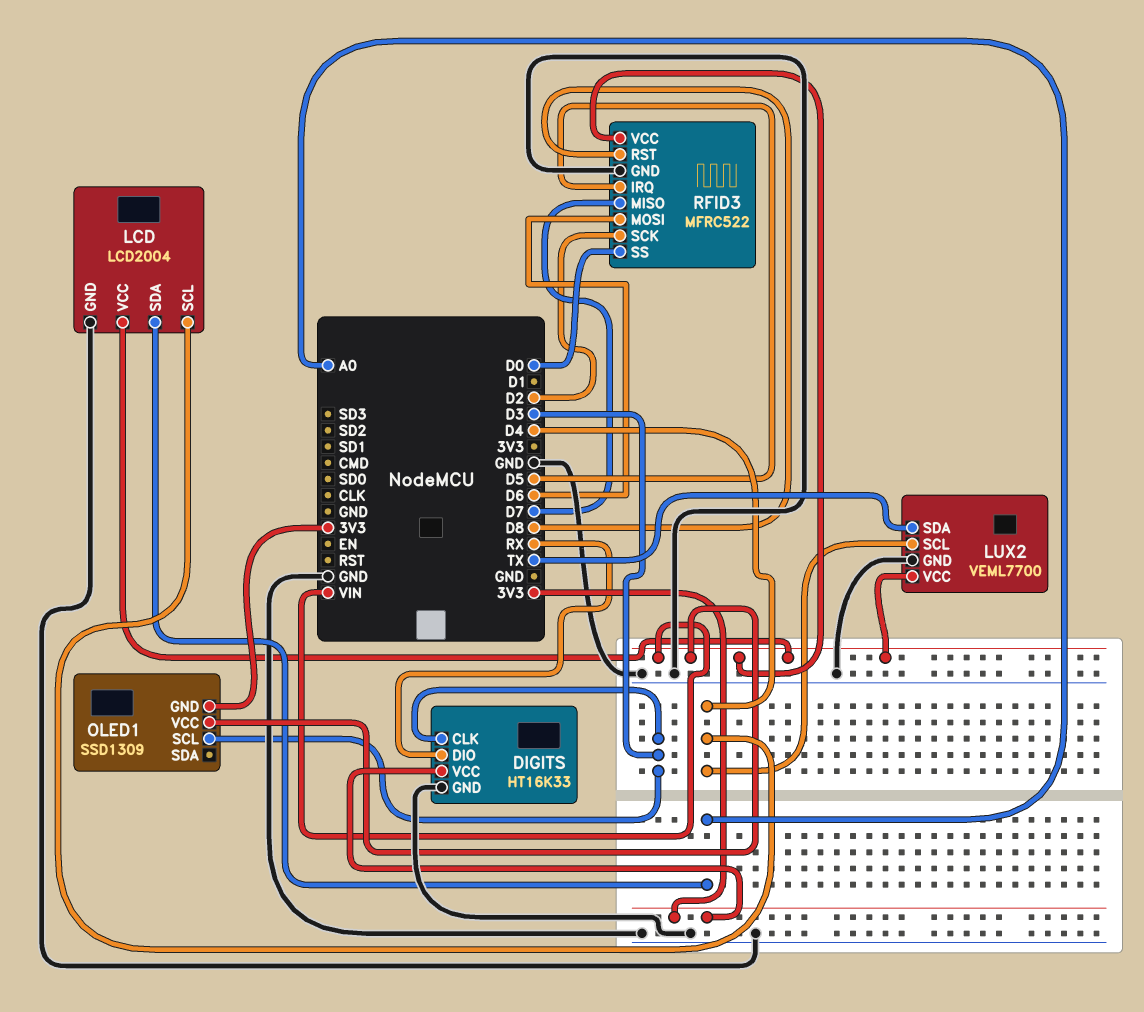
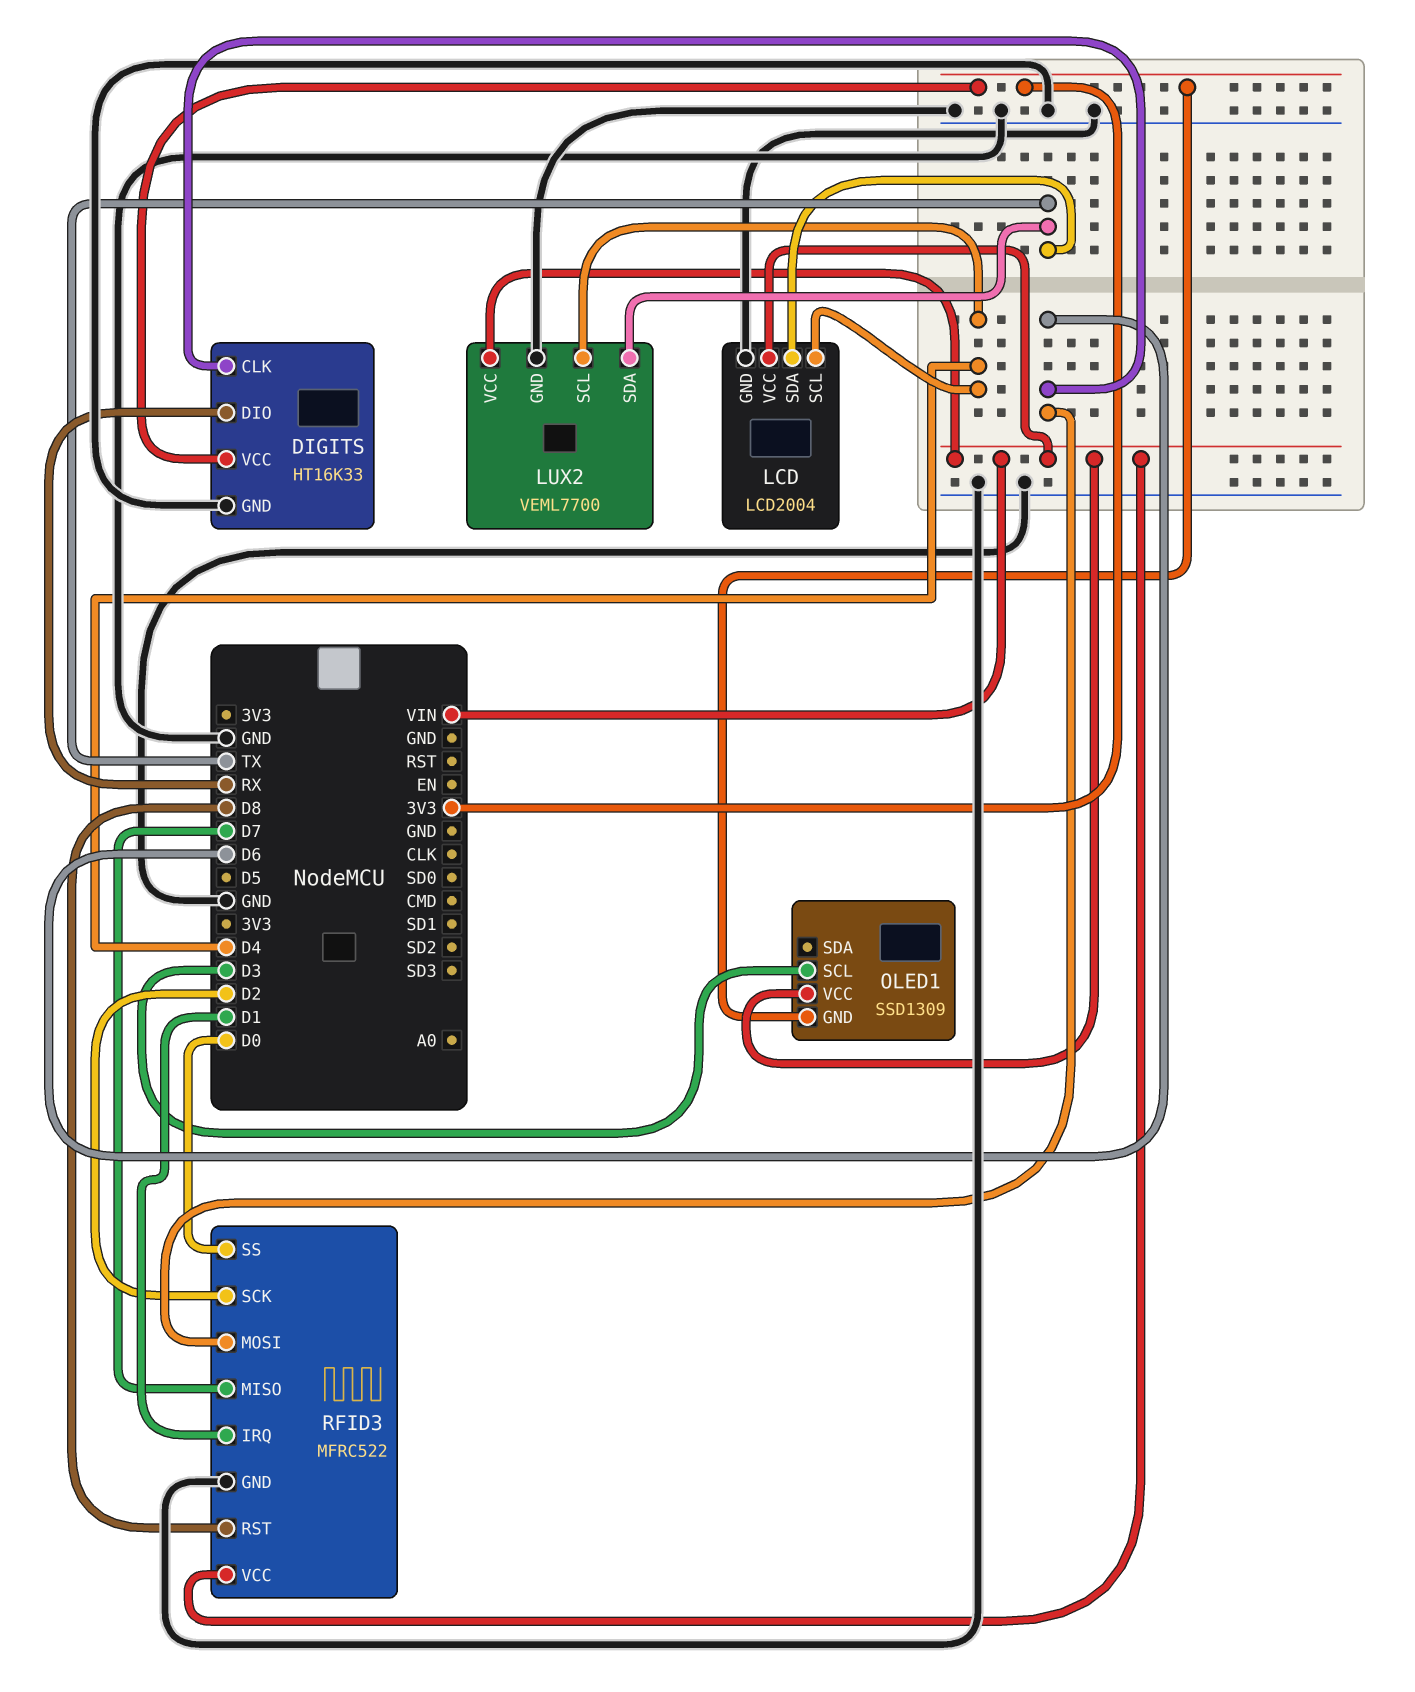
DIGITS pin CLK: D3 -> D6
LCD pin SDA: A0 -> TX
RFID3 pin IRQ: D5 -> D1

